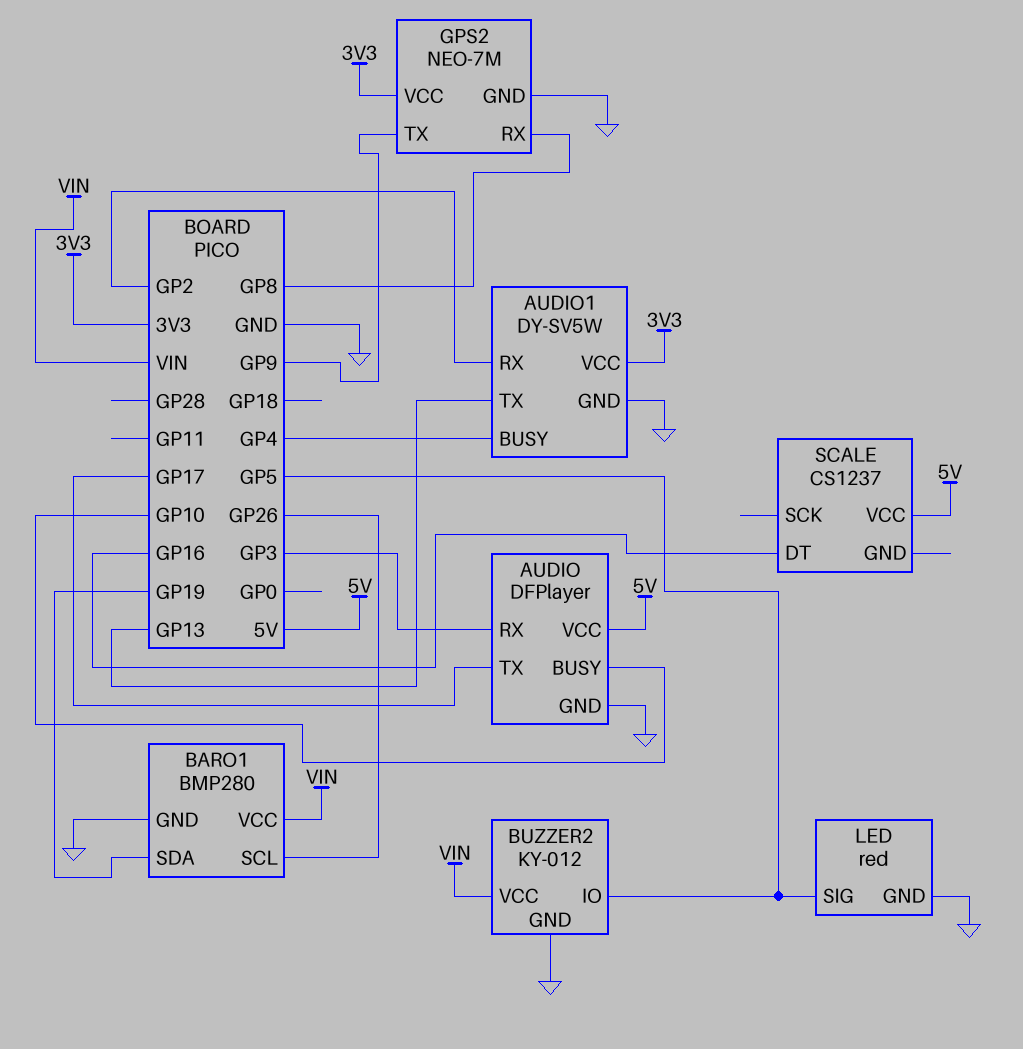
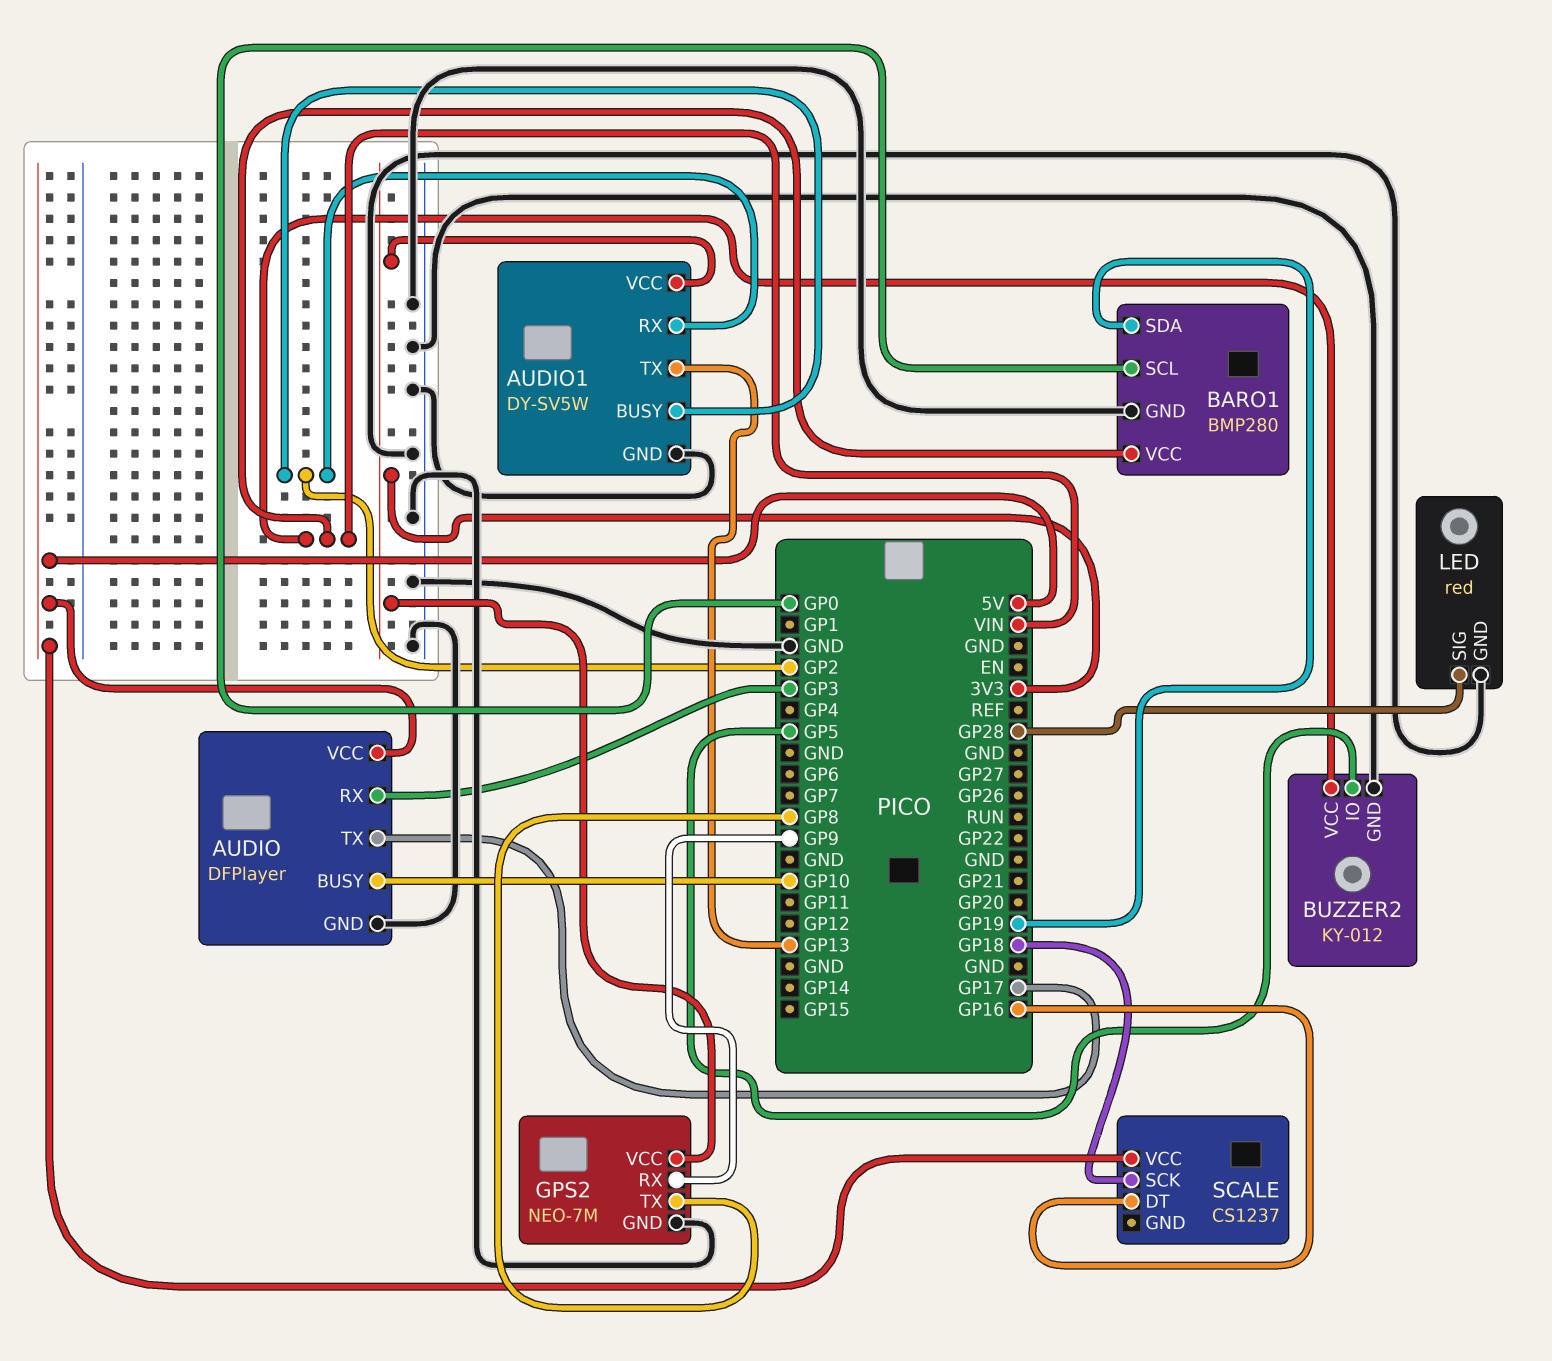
AUDIO1 pin BUSY: GP4 -> GP2
BARO1 pin SCL: GP26 -> GP0
GPS2 pin RX: GP8 -> GP9
GPS2 pin TX: GP9 -> GP8
LED pin SIG: GP5 -> GP28
SCALE pin SCK: none -> GP18

